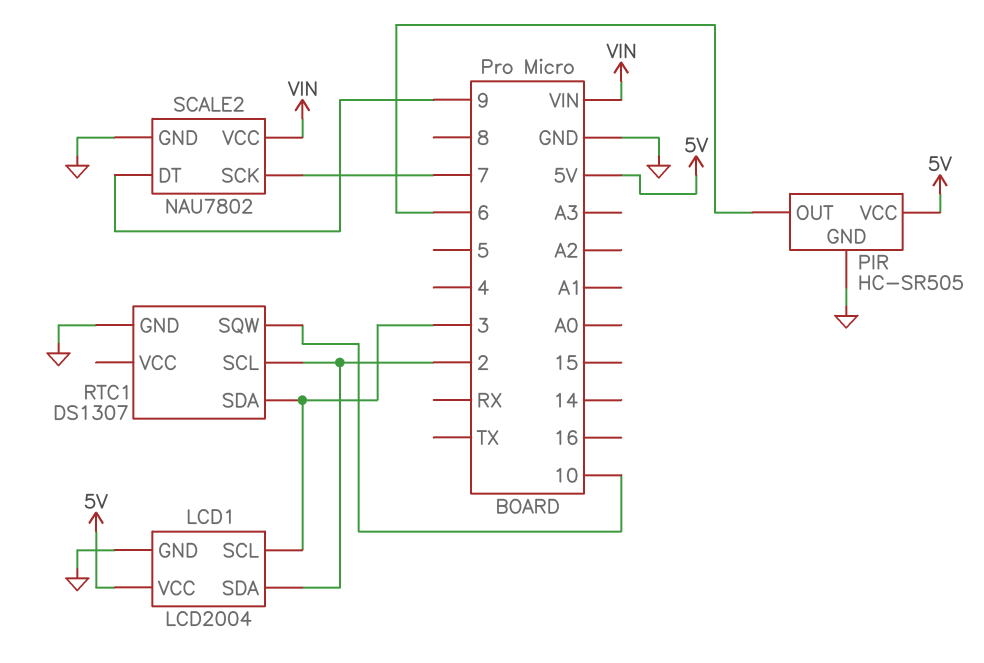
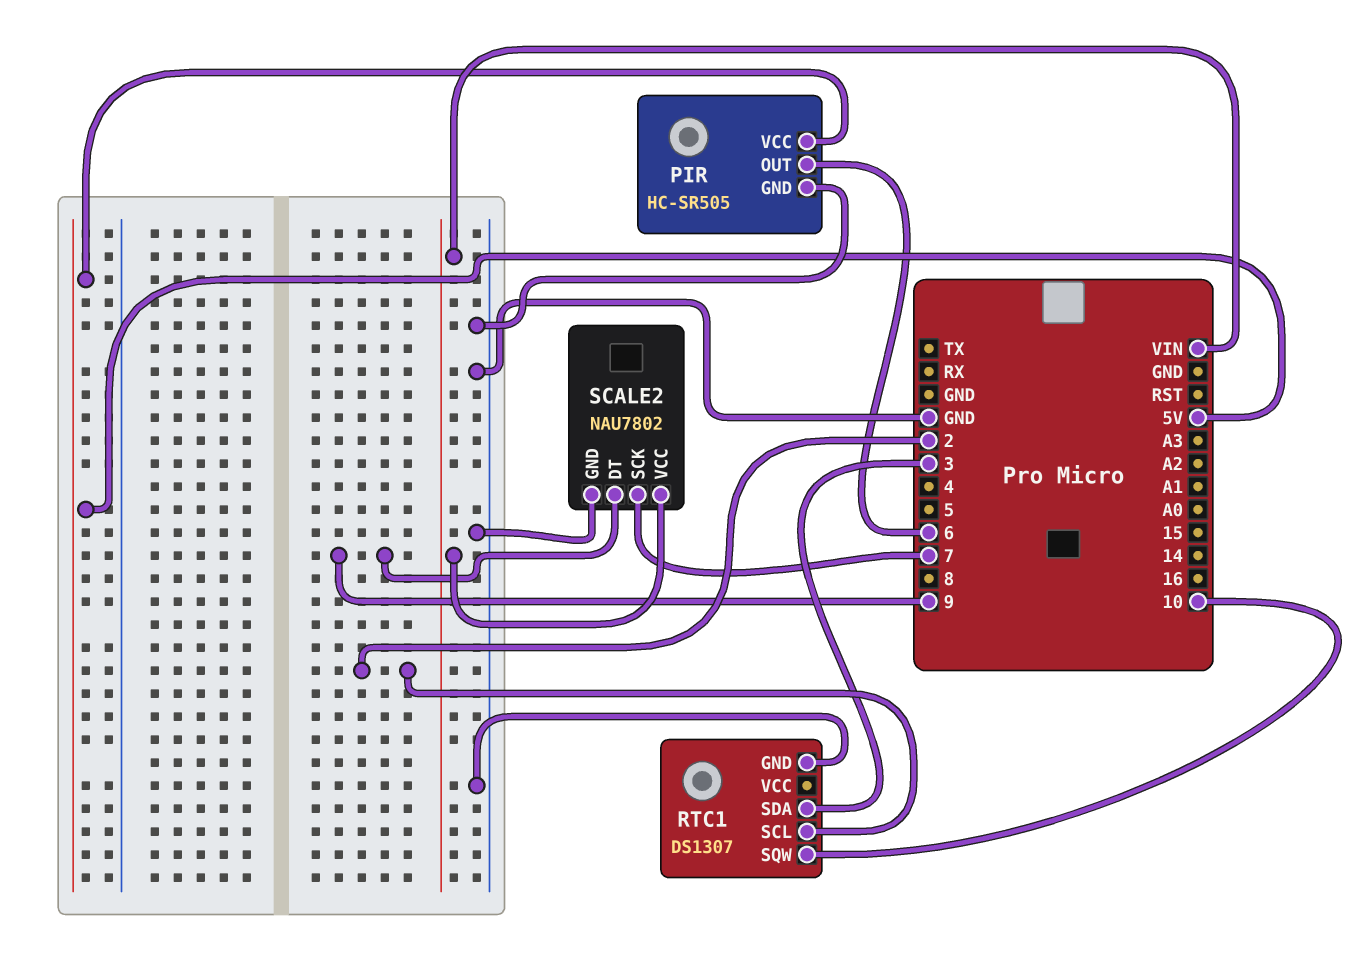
LCD1: LCD2004 -> none
LCD1 pin GND: GND -> none
LCD1 pin SCL: 3 -> none
LCD1 pin SDA: 2 -> none
LCD1 pin VCC: 5V -> none

